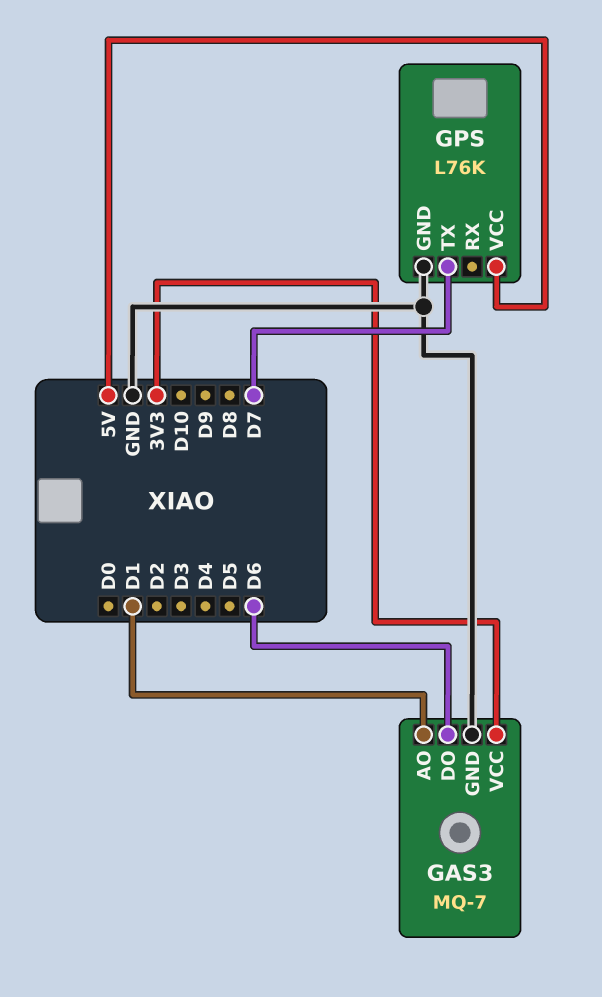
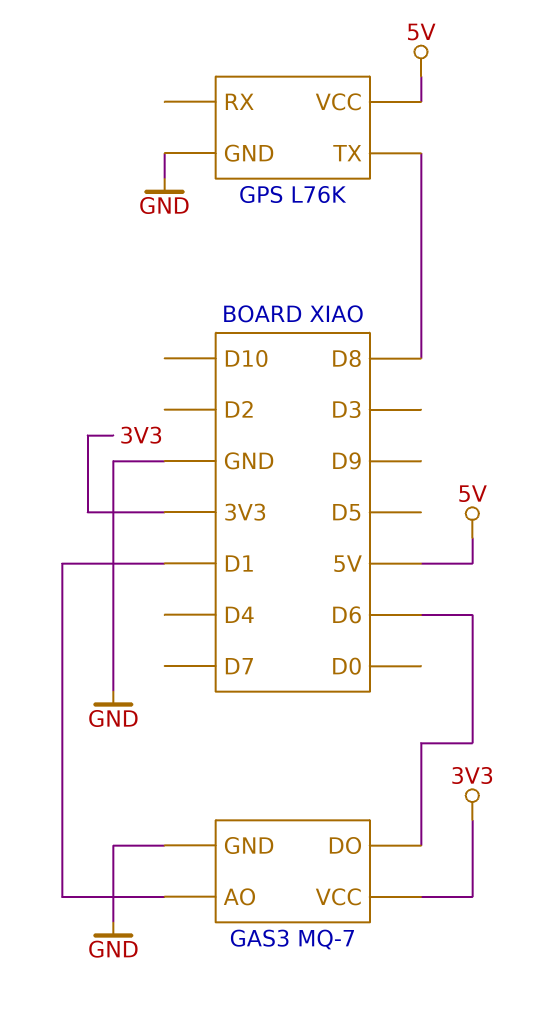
GPS pin TX: D7 -> D8

